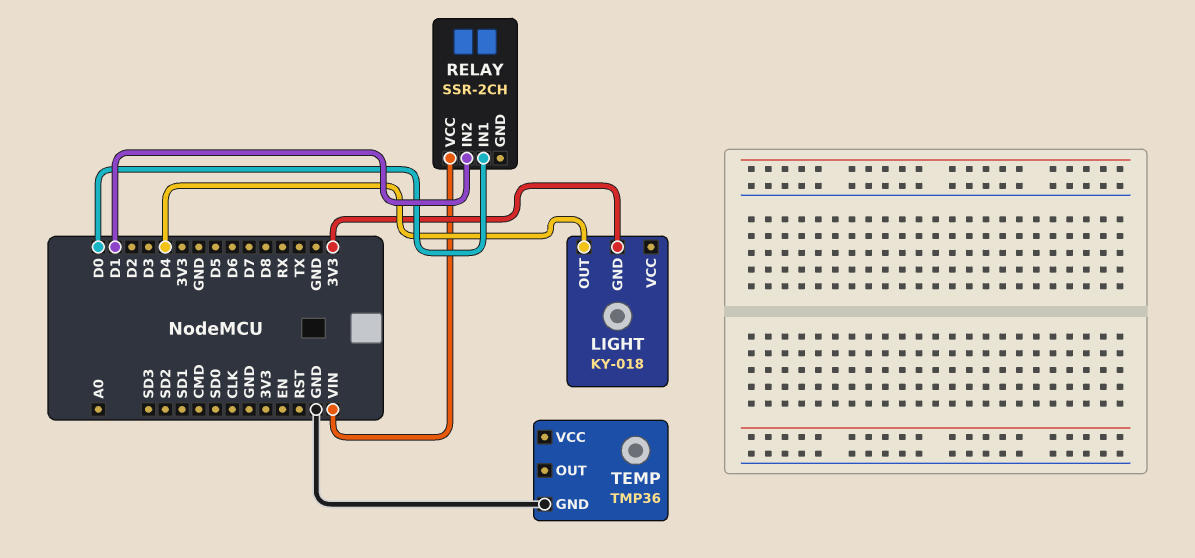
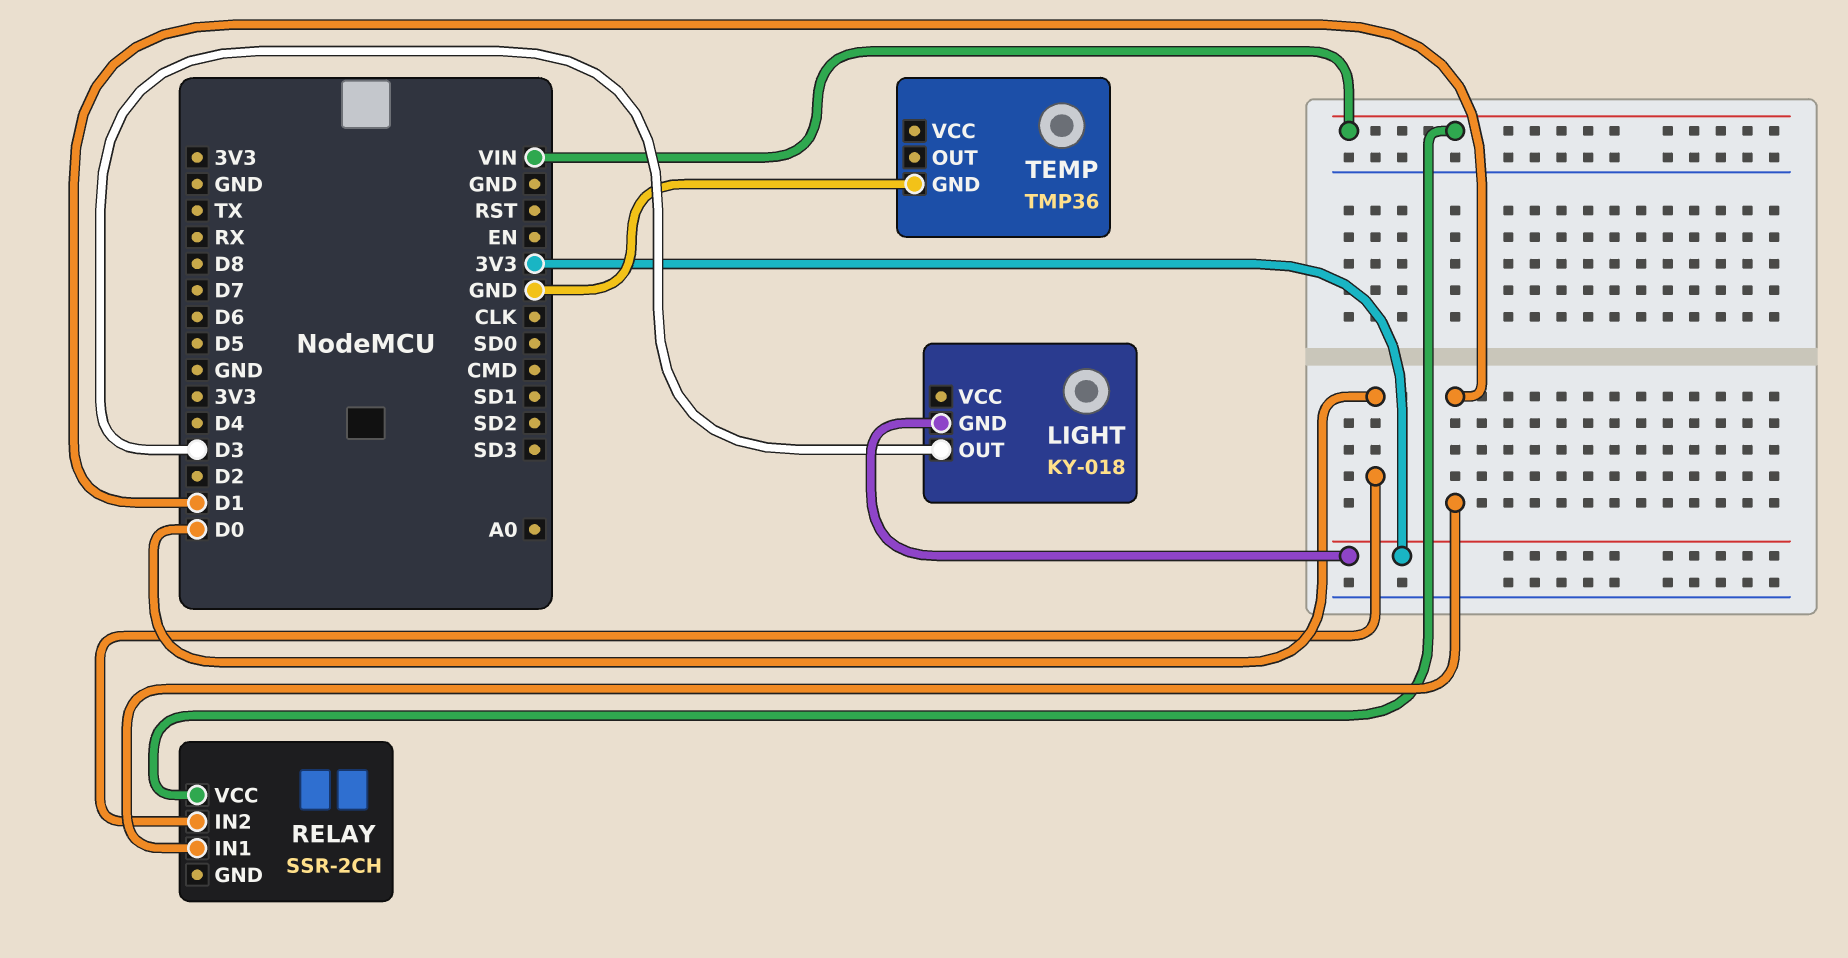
LIGHT pin OUT: D4 -> D3
RELAY pin IN1: D0 -> D1
RELAY pin IN2: D1 -> D0

